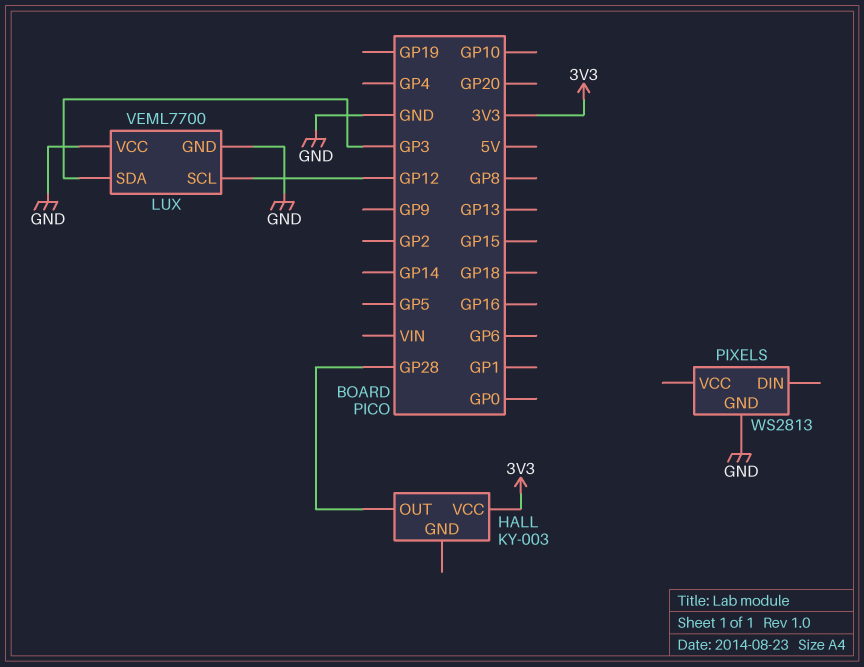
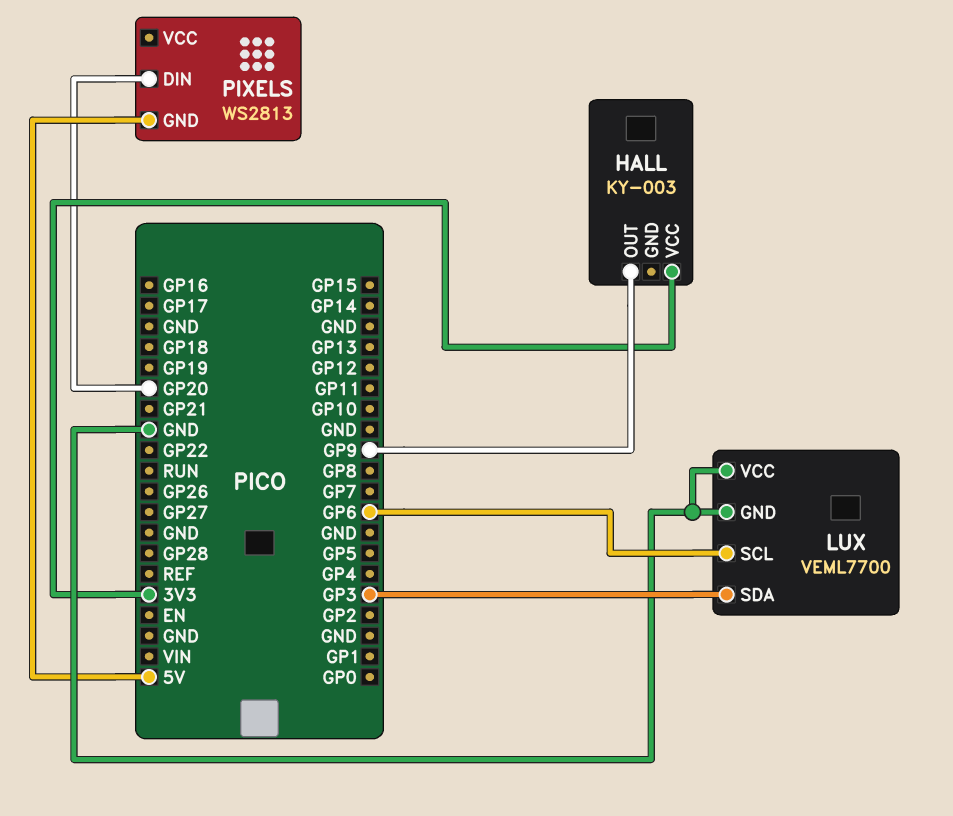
HALL pin OUT: GP28 -> GP9
LUX pin SCL: GP12 -> GP6
PIXELS pin DIN: none -> GP20
PIXELS pin GND: GND -> 5V

